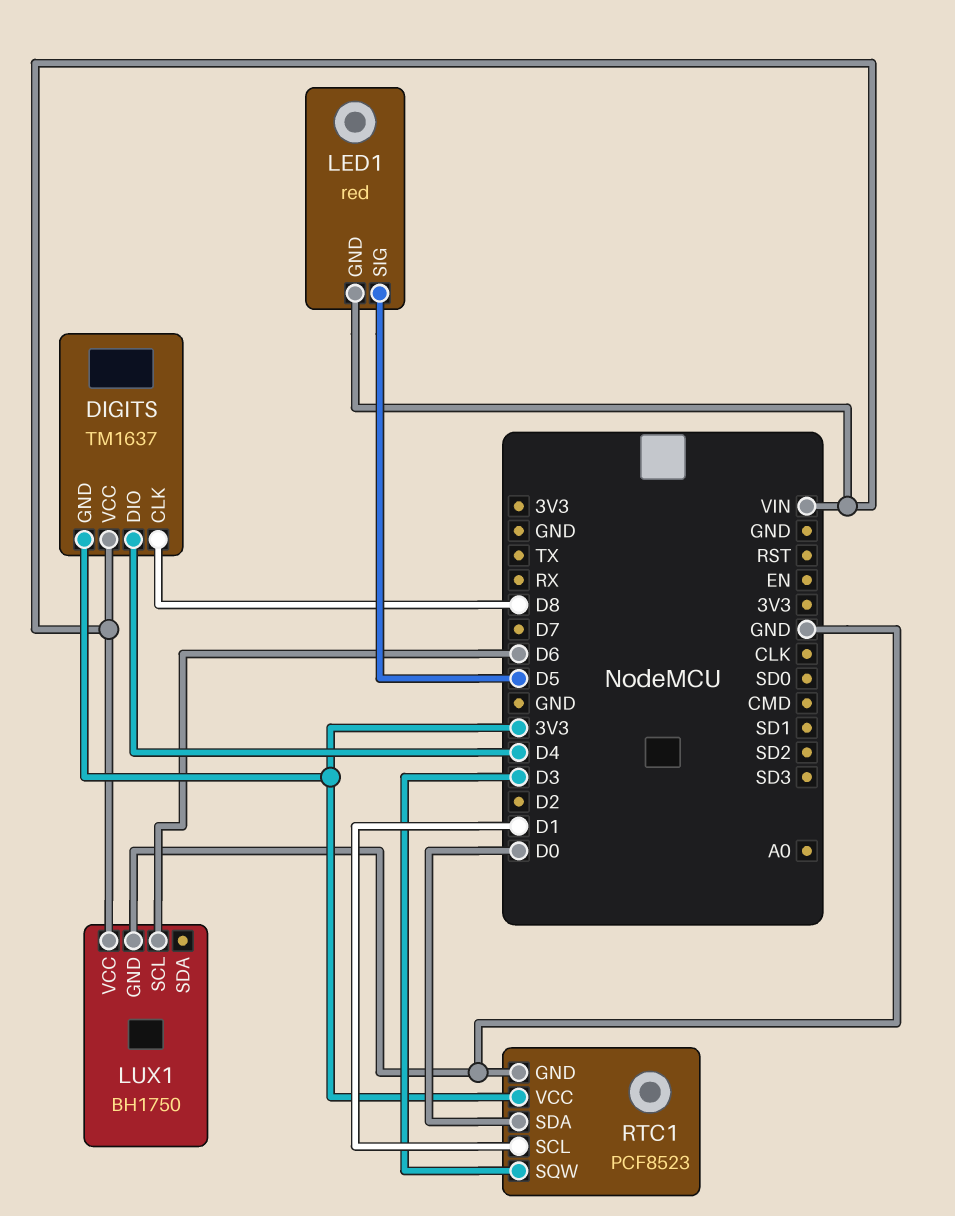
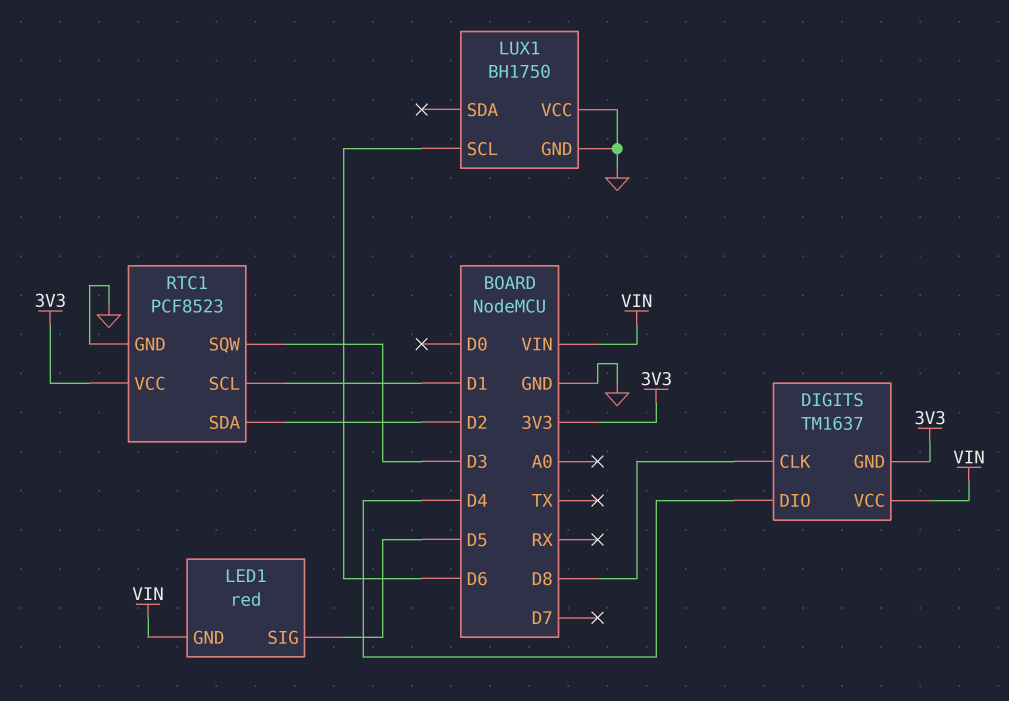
LUX1 pin VCC: VIN -> GND
RTC1 pin SDA: D0 -> D2

